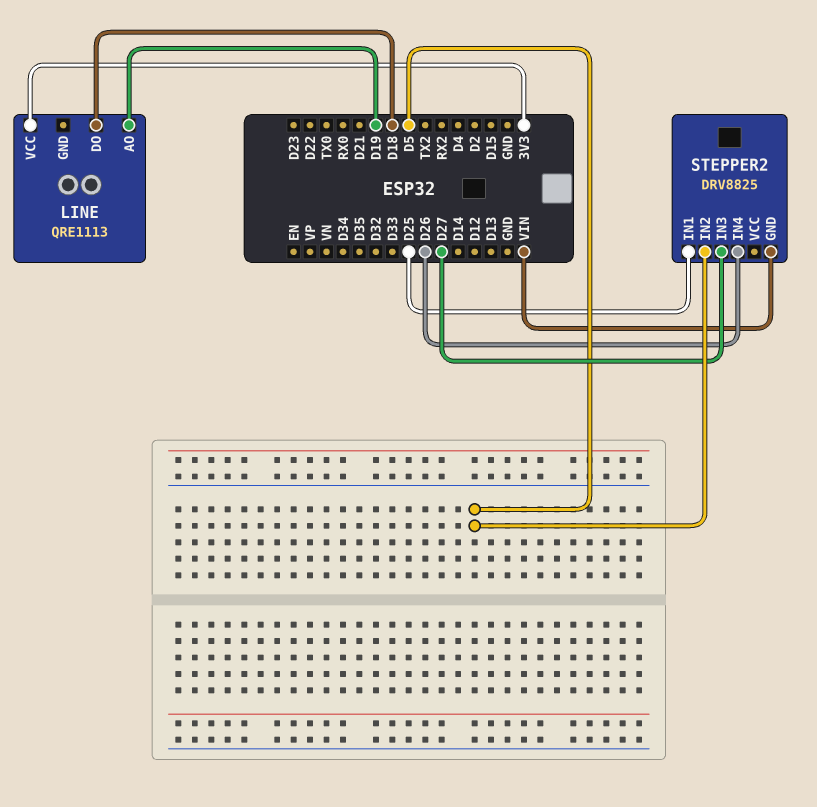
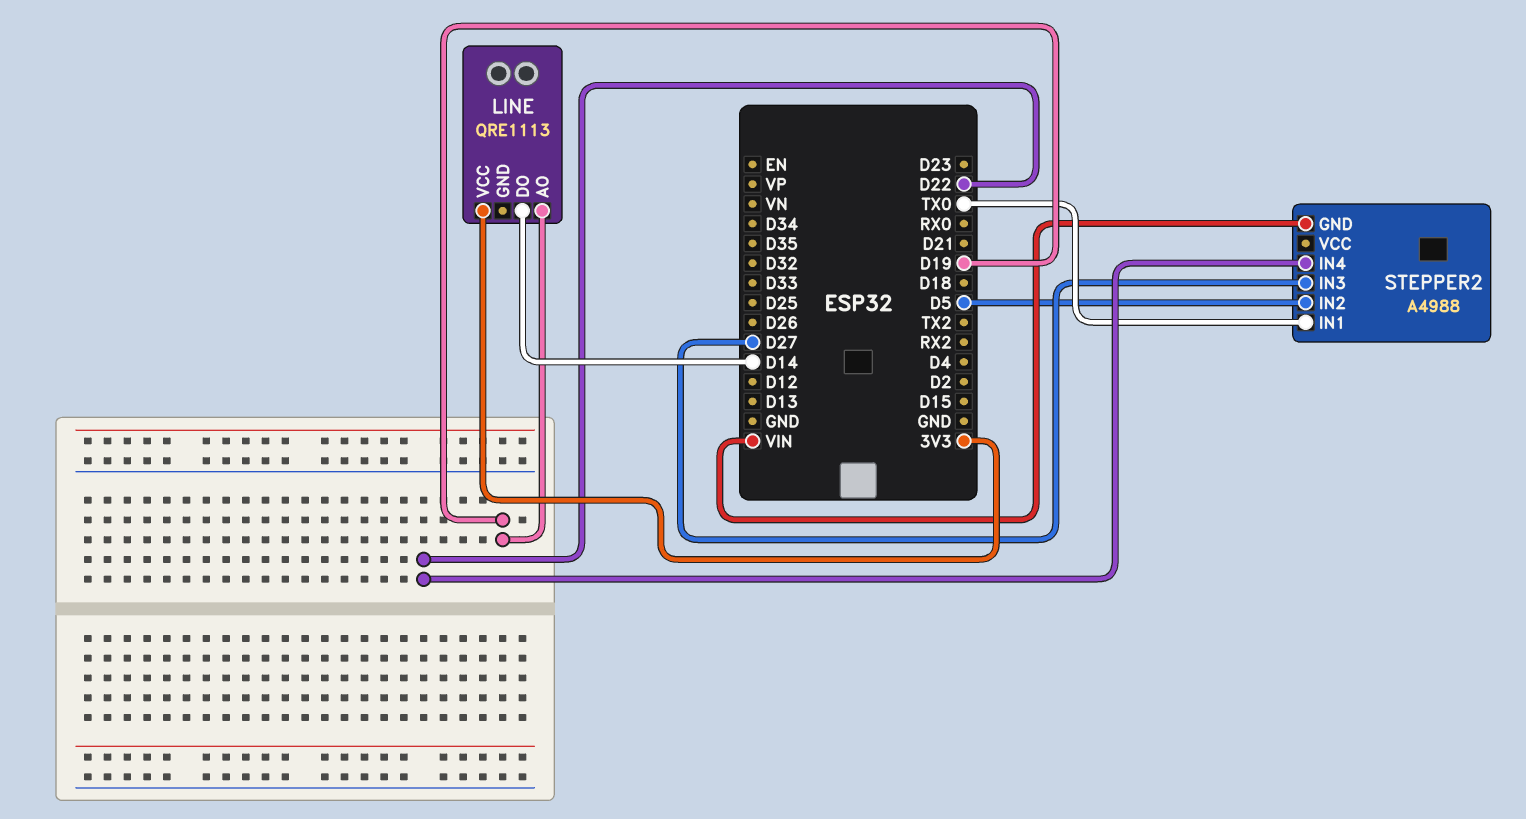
LINE pin DO: D18 -> D14
STEPPER2: DRV8825 -> A4988
STEPPER2 pin IN1: D25 -> TX0
STEPPER2 pin IN4: D26 -> D22

